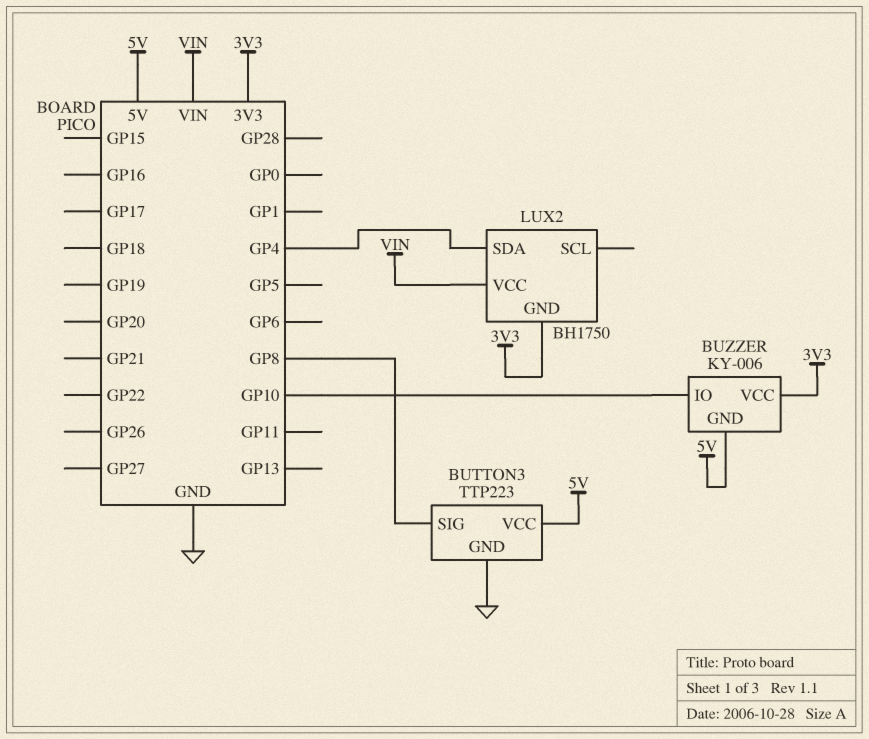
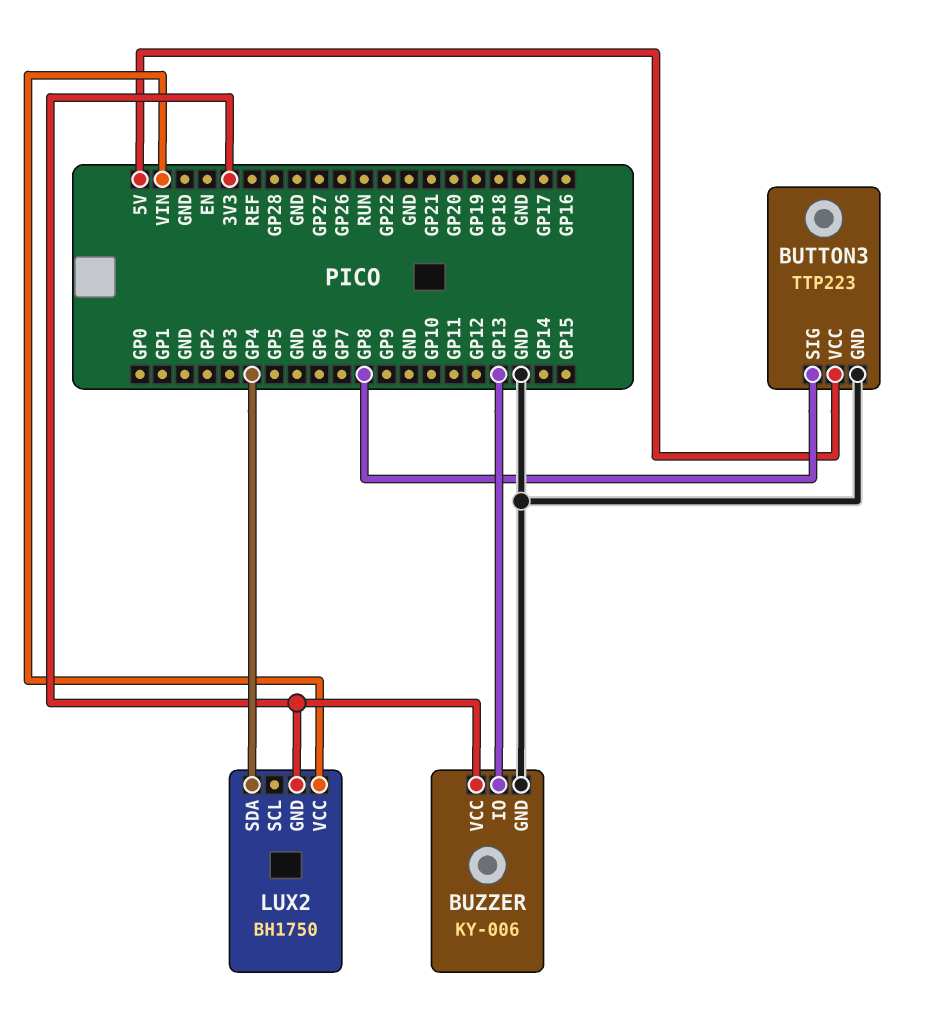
BUZZER pin GND: 5V -> GND
BUZZER pin IO: GP10 -> GP13

